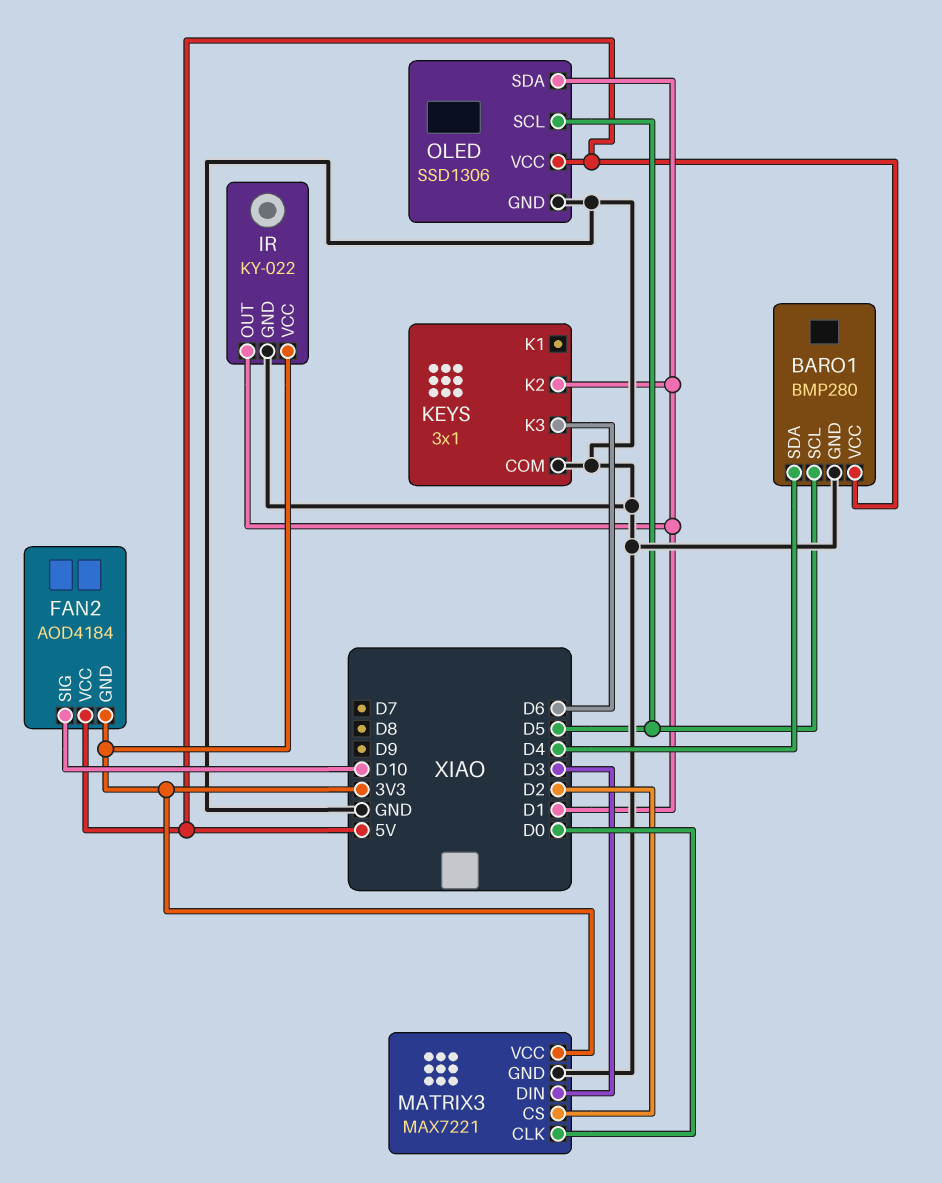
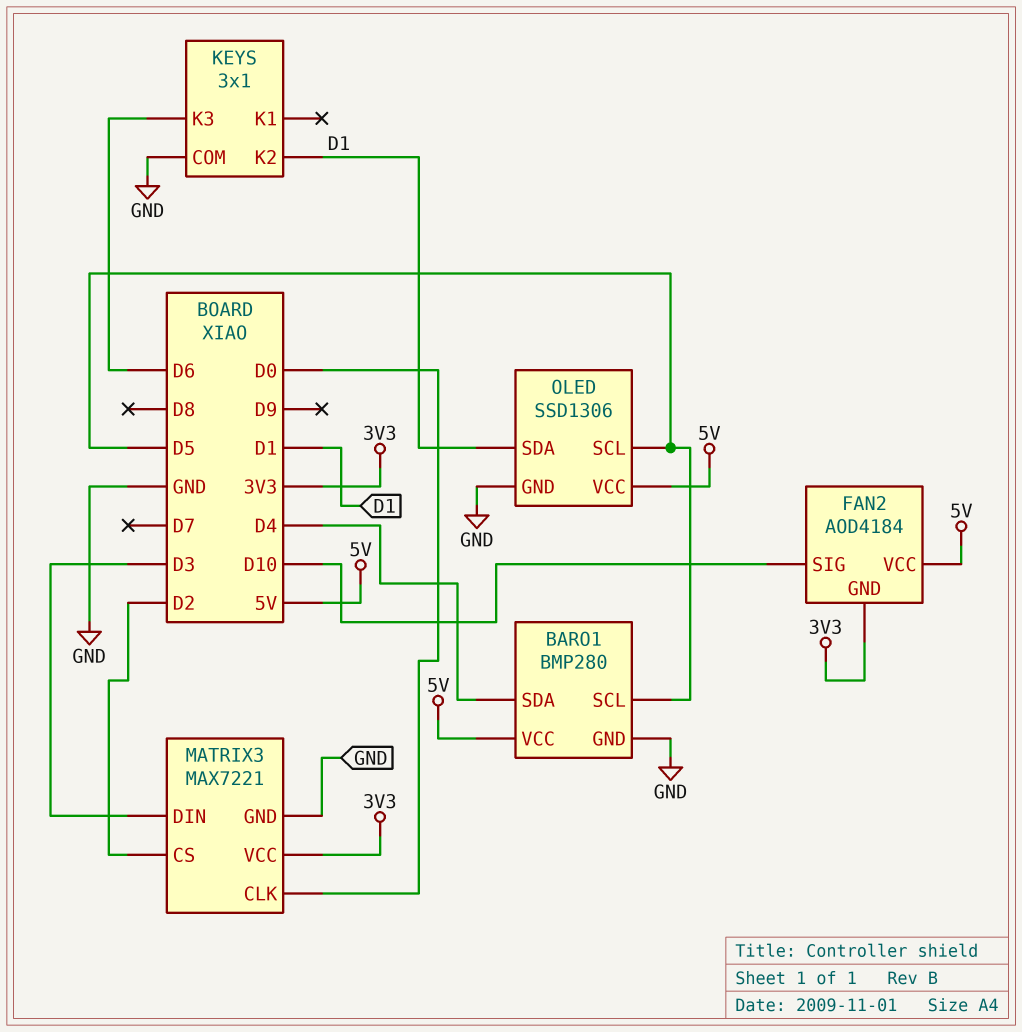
IR: KY-022 -> none
IR pin GND: GND -> none
IR pin OUT: D1 -> none
IR pin VCC: 3V3 -> none

